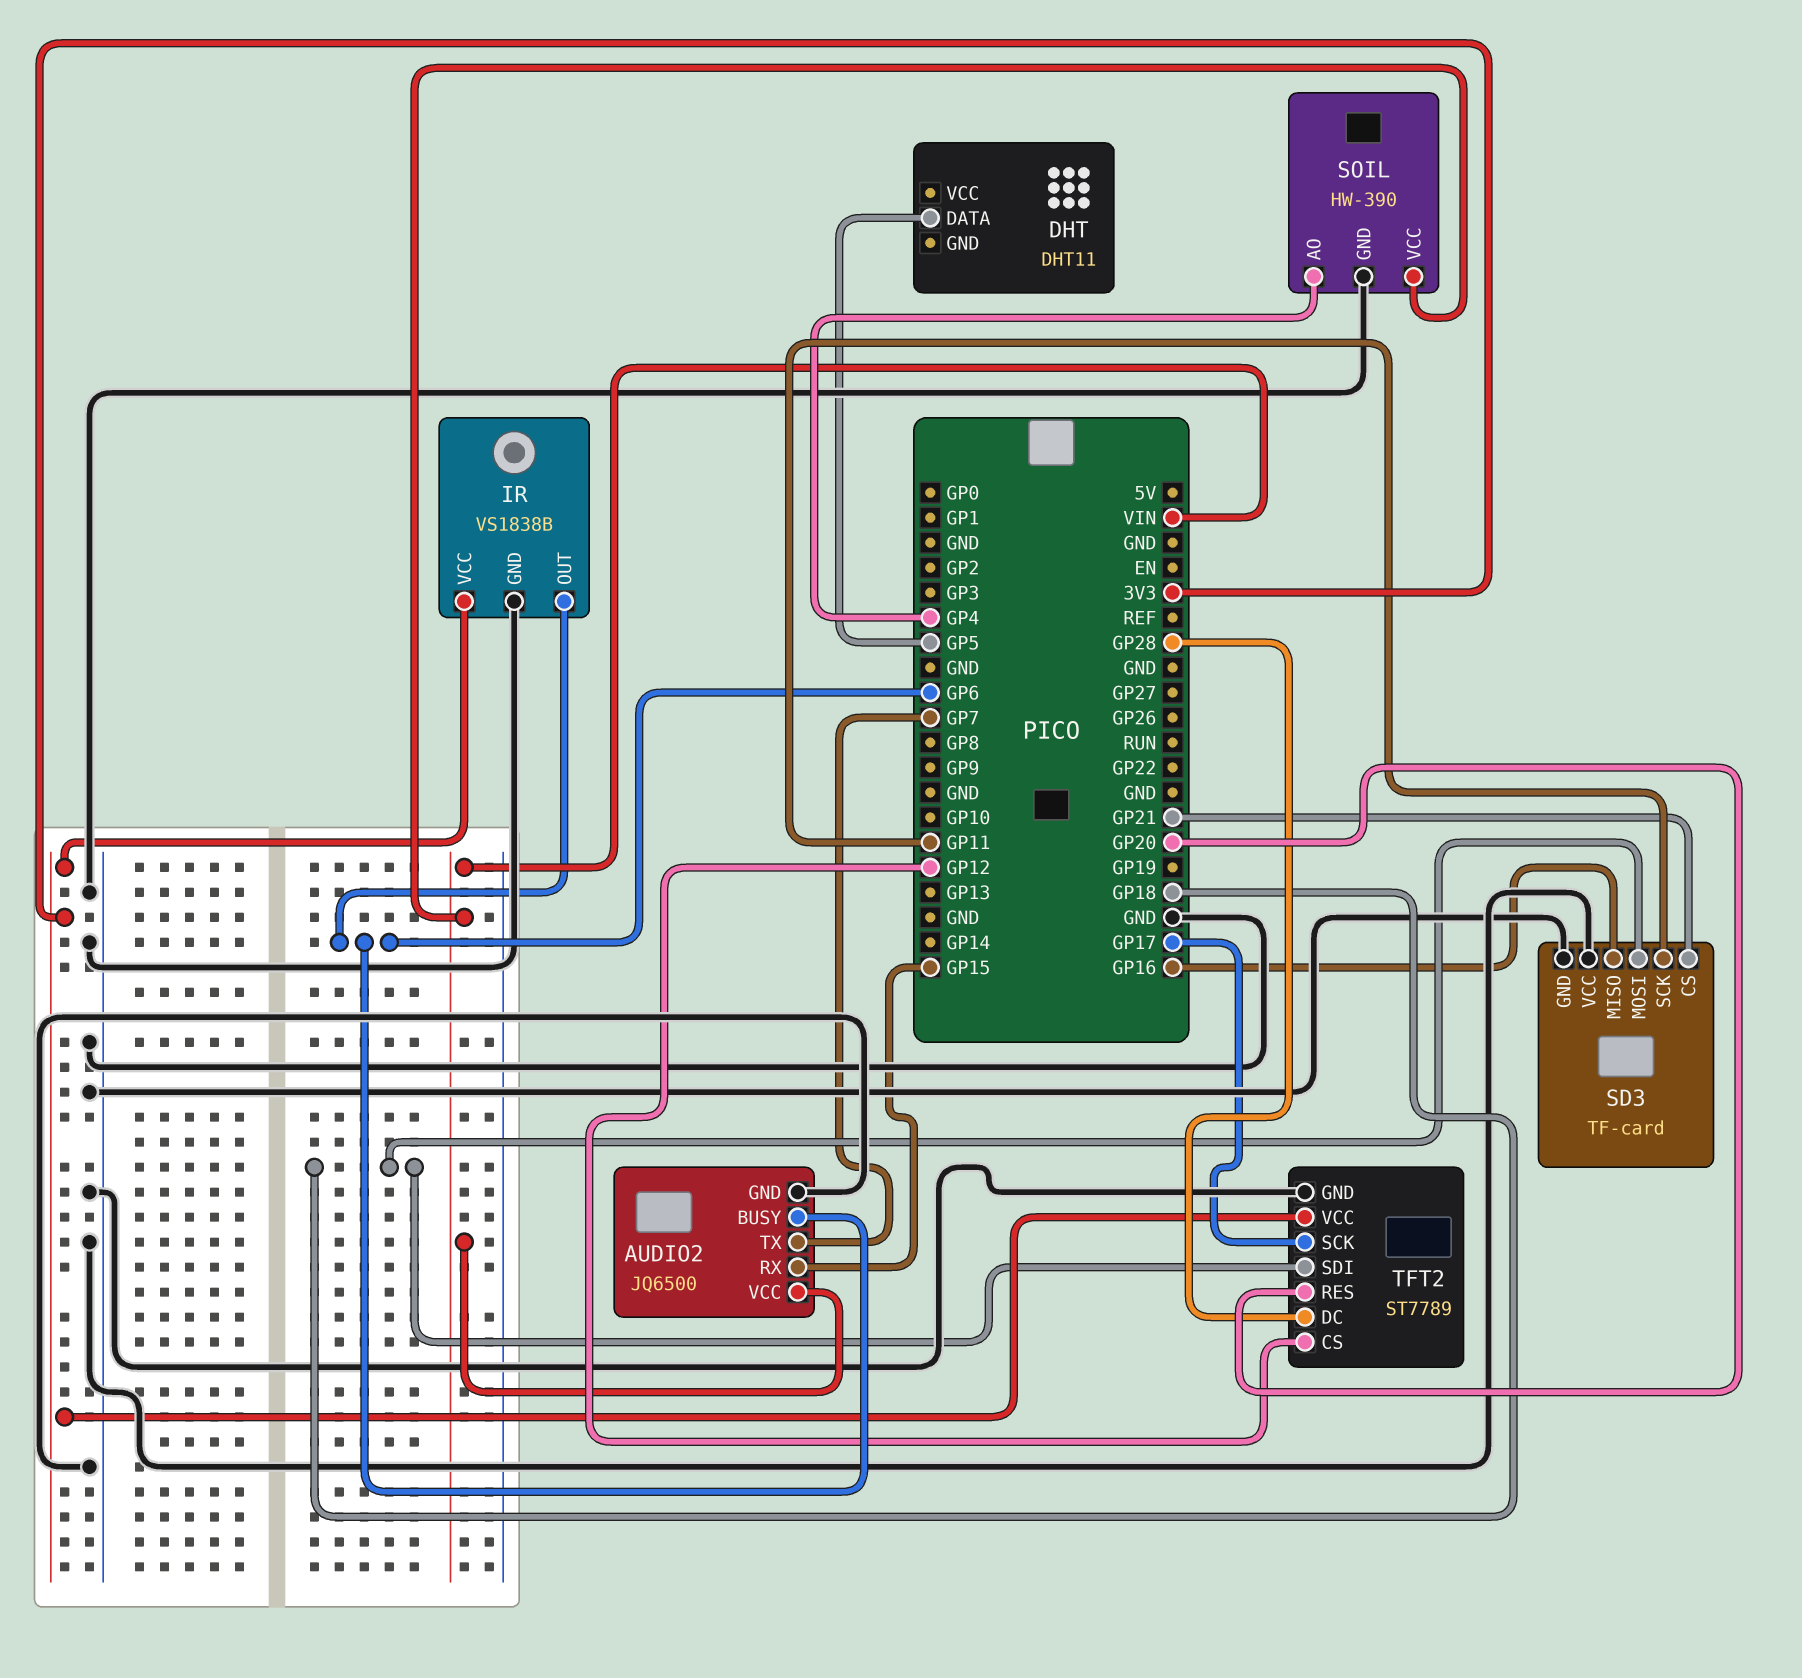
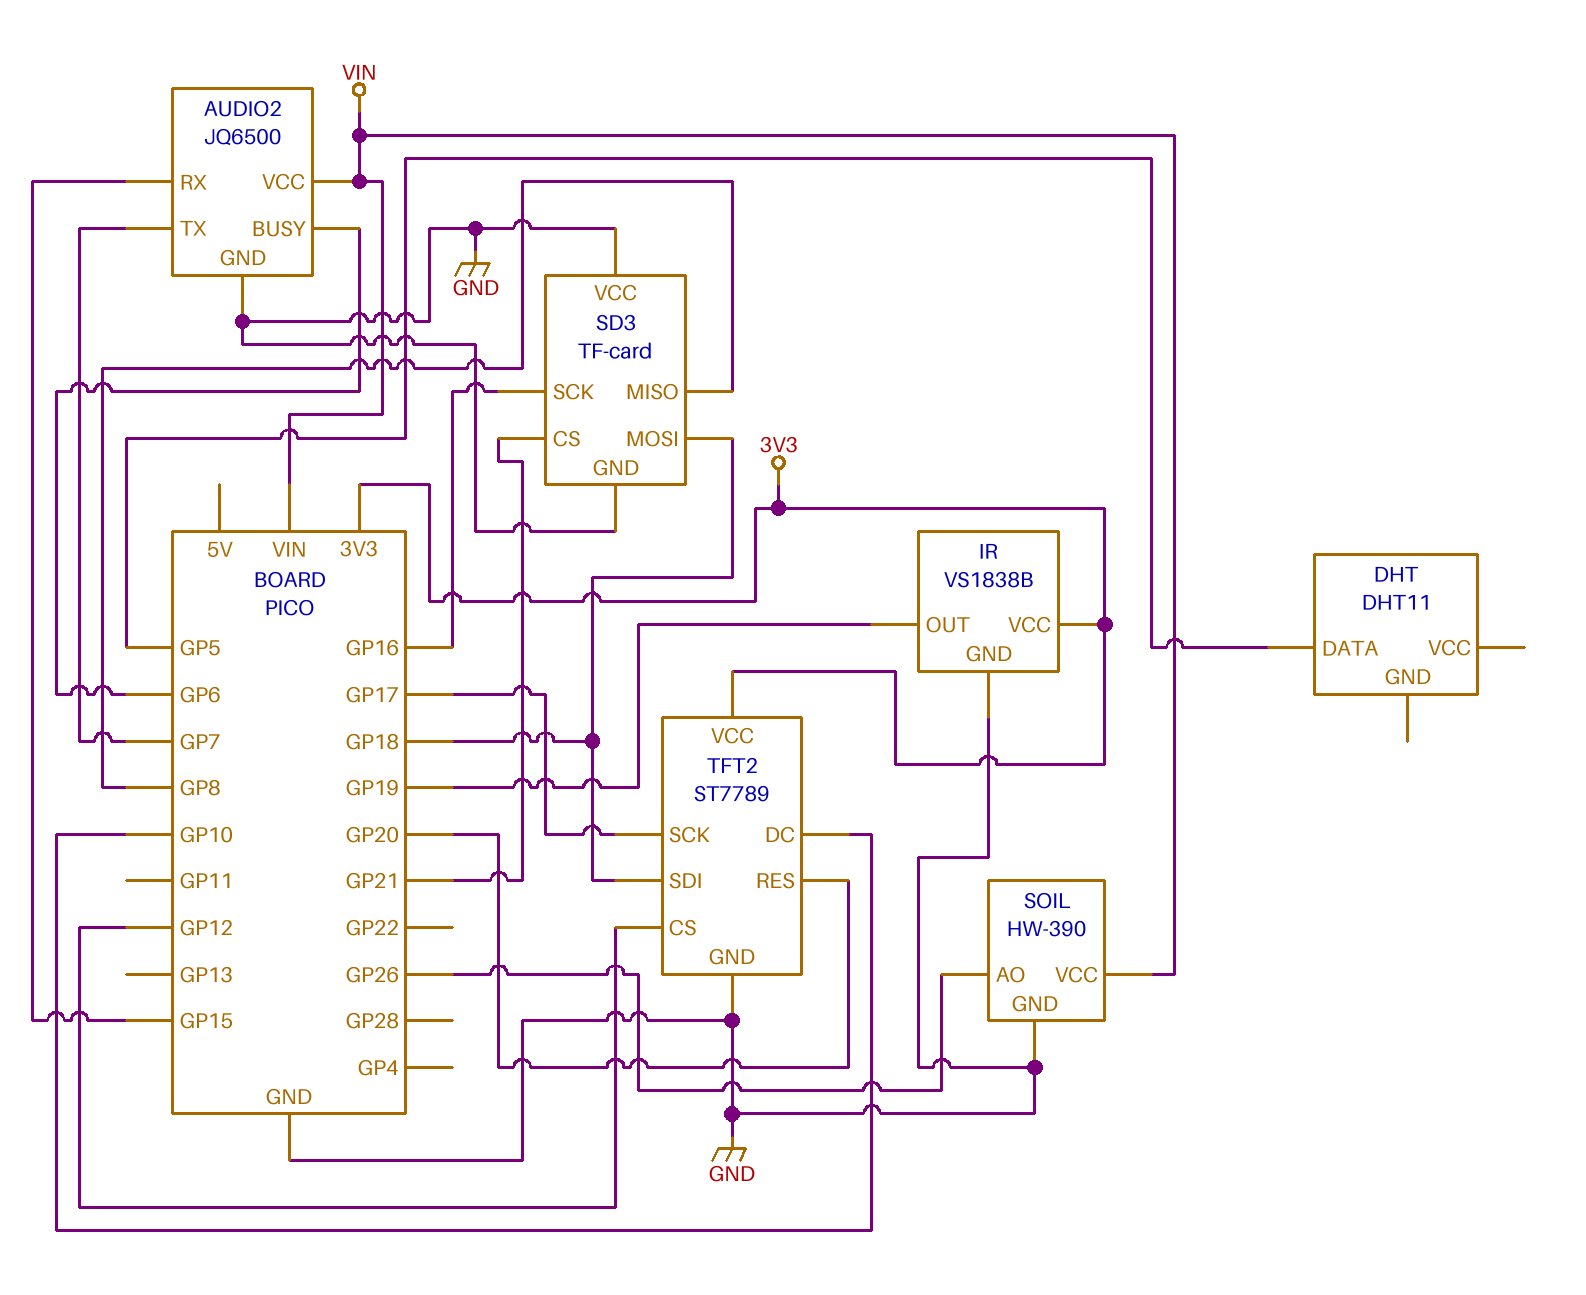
IR pin OUT: GP6 -> GP19
SD3 pin MISO: GP16 -> GP8
SD3 pin SCK: GP11 -> GP16
SOIL pin AO: GP4 -> GP26
TFT2 pin DC: GP28 -> GP10

